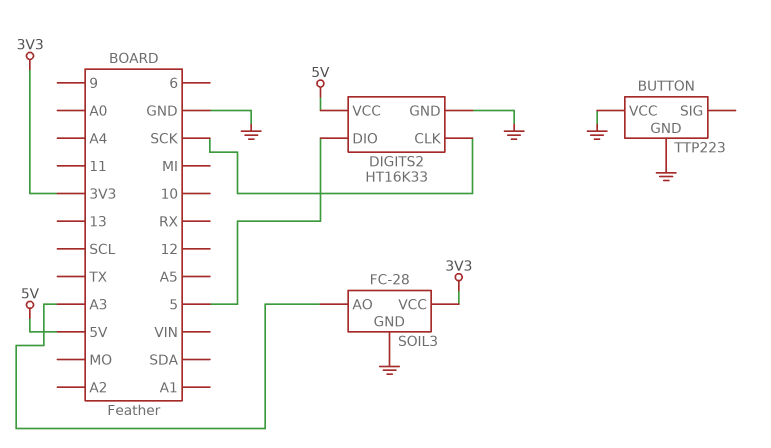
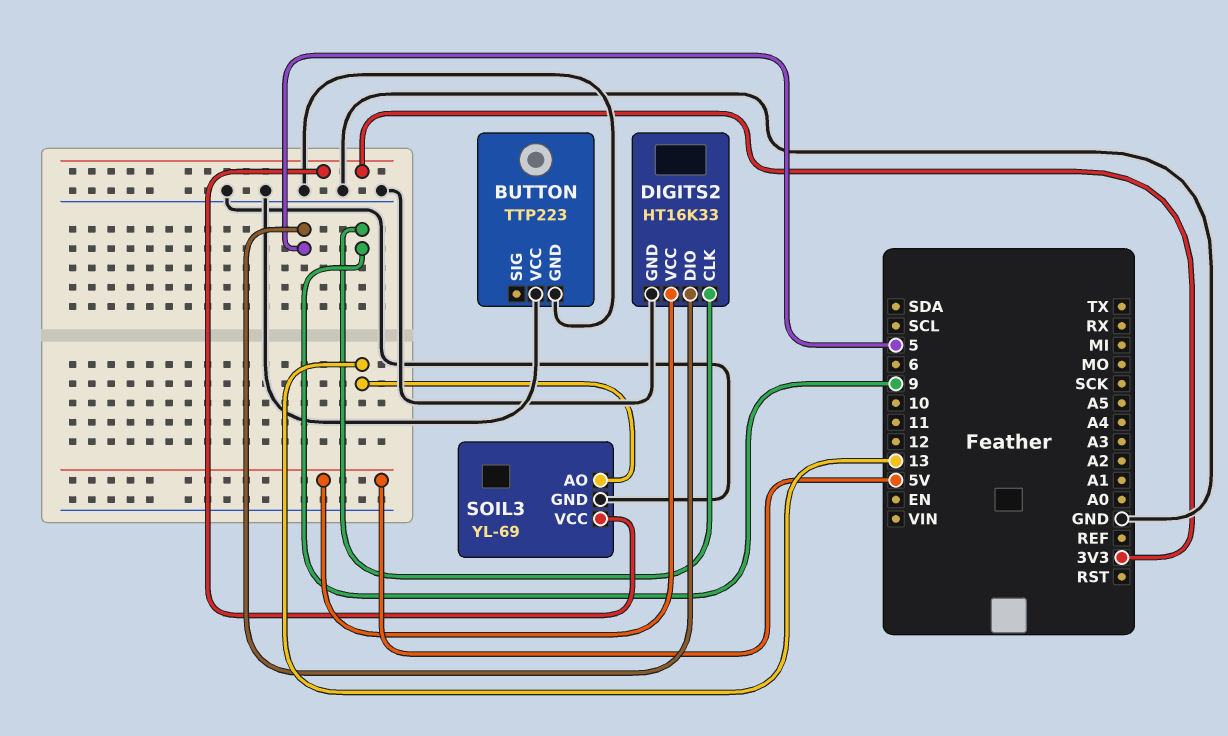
DIGITS2 pin CLK: SCK -> 9
SOIL3: FC-28 -> YL-69
SOIL3 pin AO: A3 -> 13

